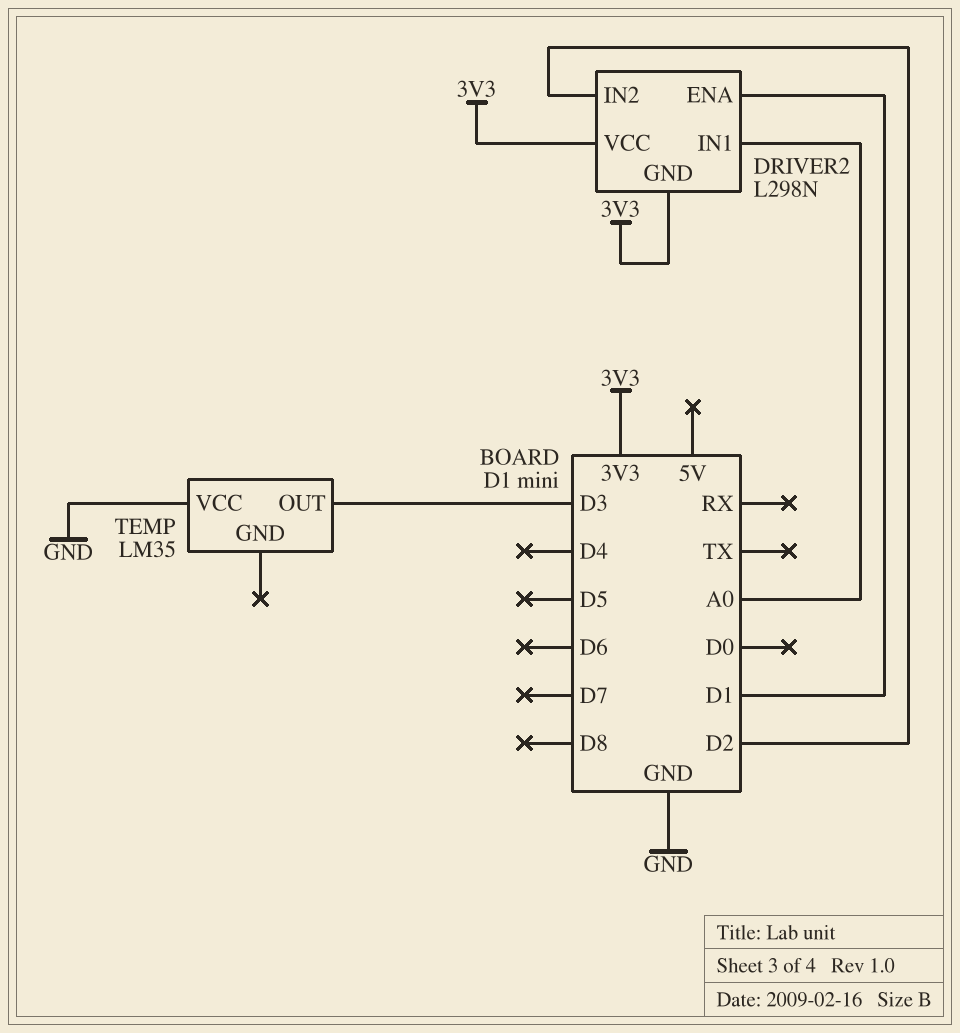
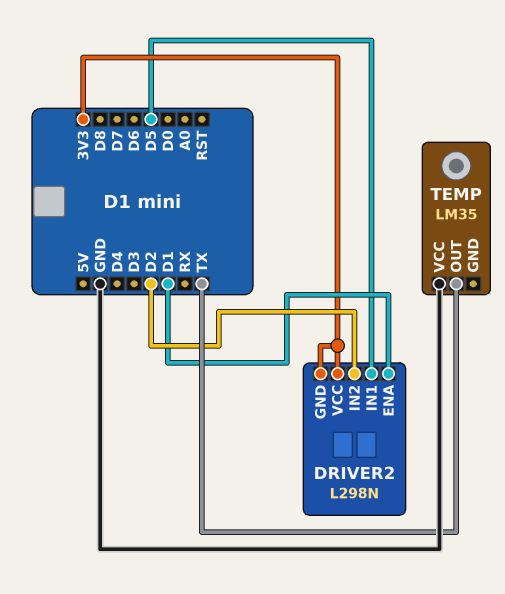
DRIVER2 pin IN1: A0 -> D5
TEMP pin OUT: D3 -> TX

